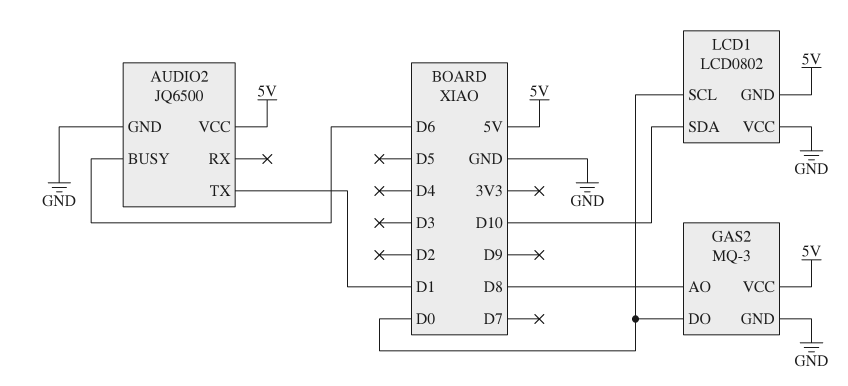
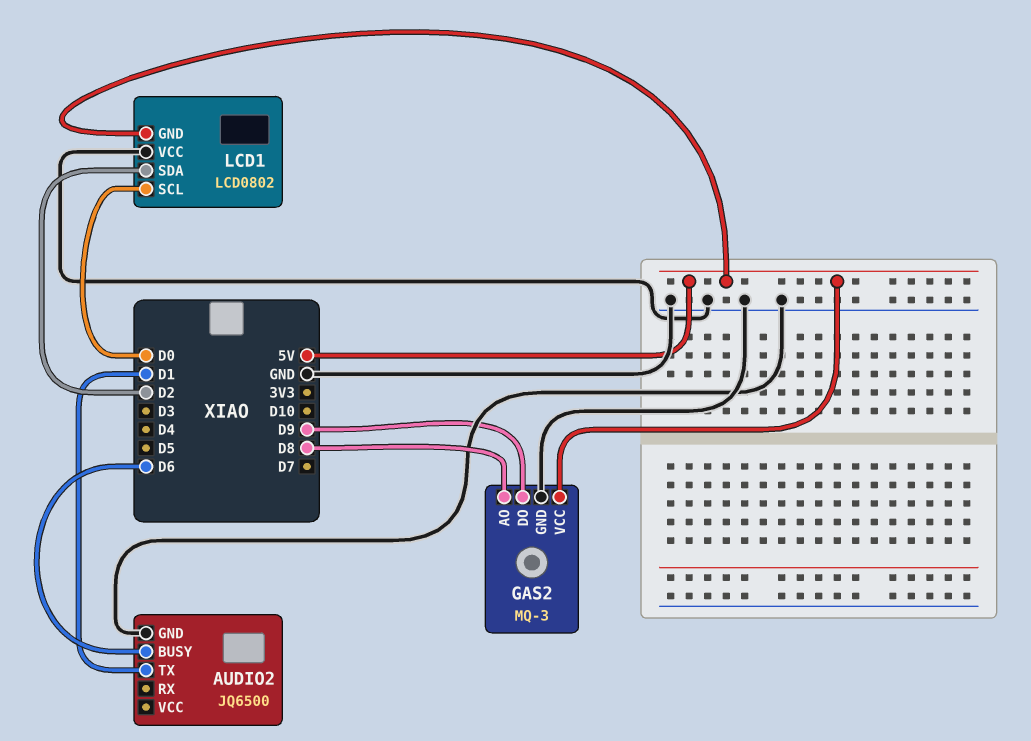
AUDIO2 pin VCC: 5V -> none
GAS2 pin DO: D0 -> D9
LCD1 pin SDA: D10 -> D2

